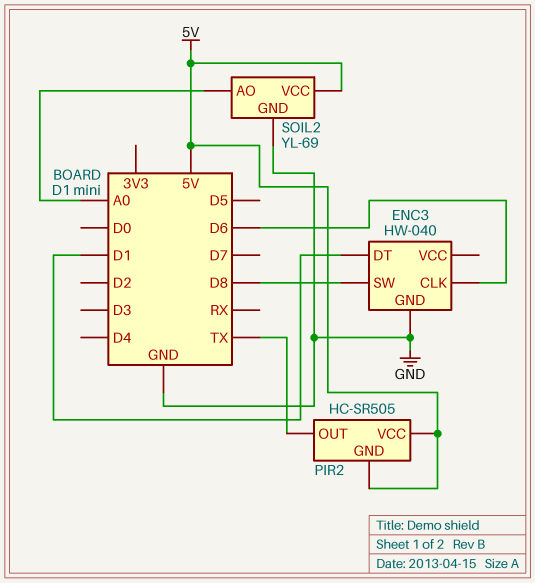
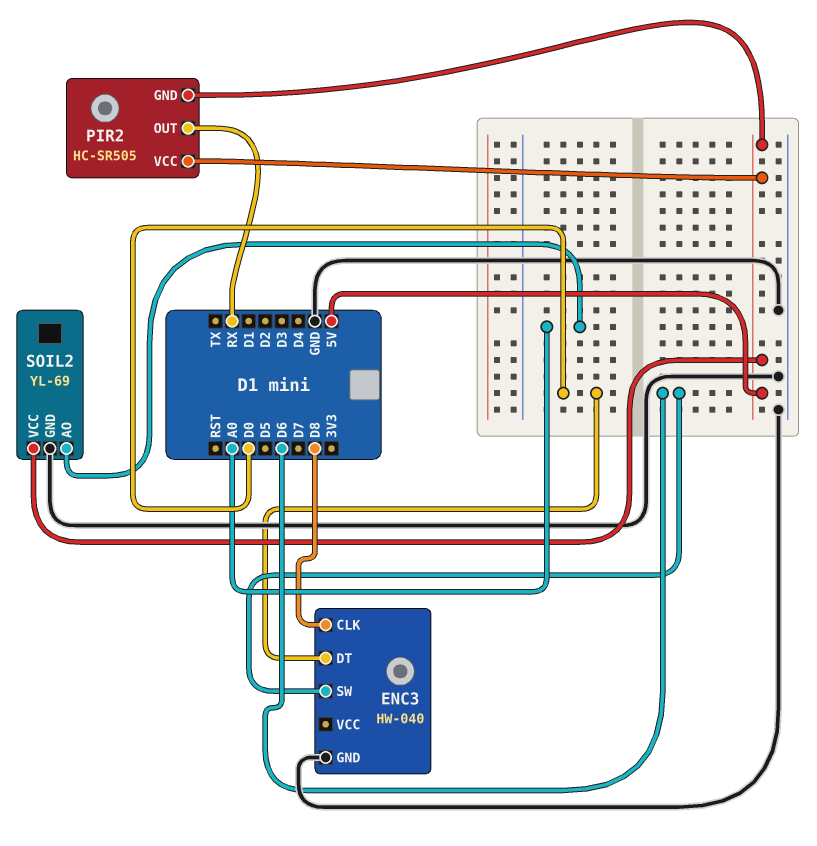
ENC3 pin CLK: D6 -> D8
ENC3 pin DT: D1 -> D0
ENC3 pin SW: D8 -> D6
PIR2 pin OUT: TX -> RX

